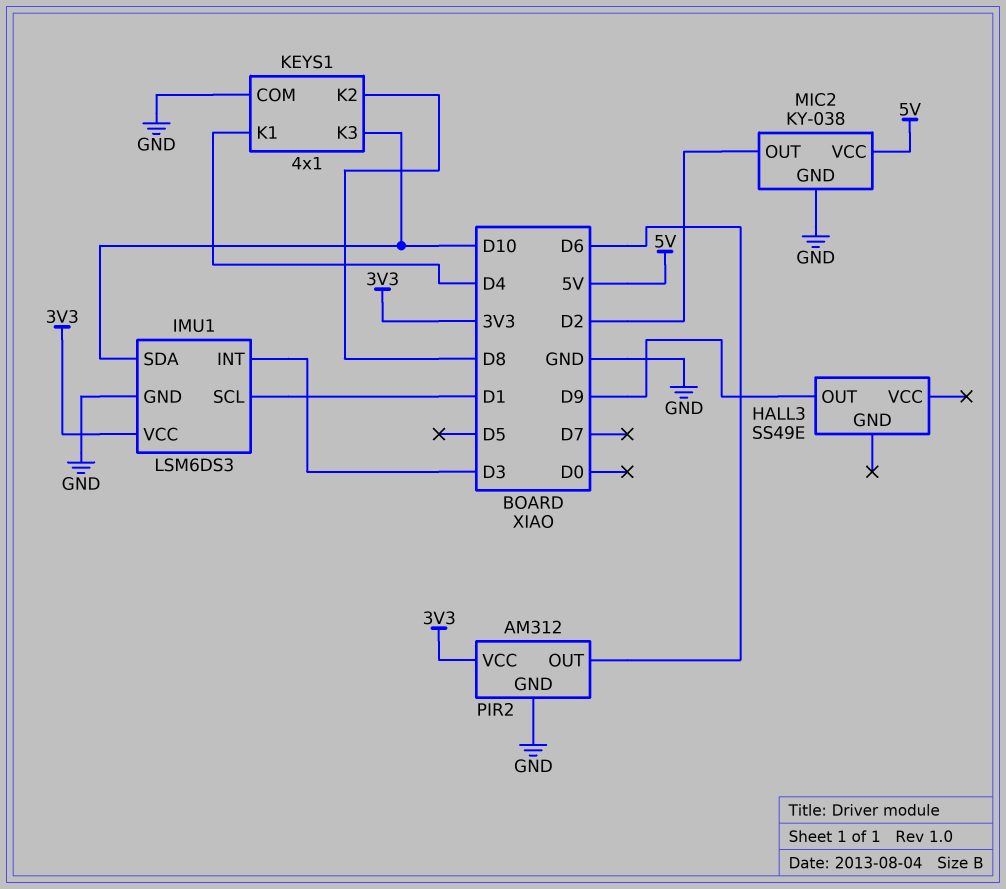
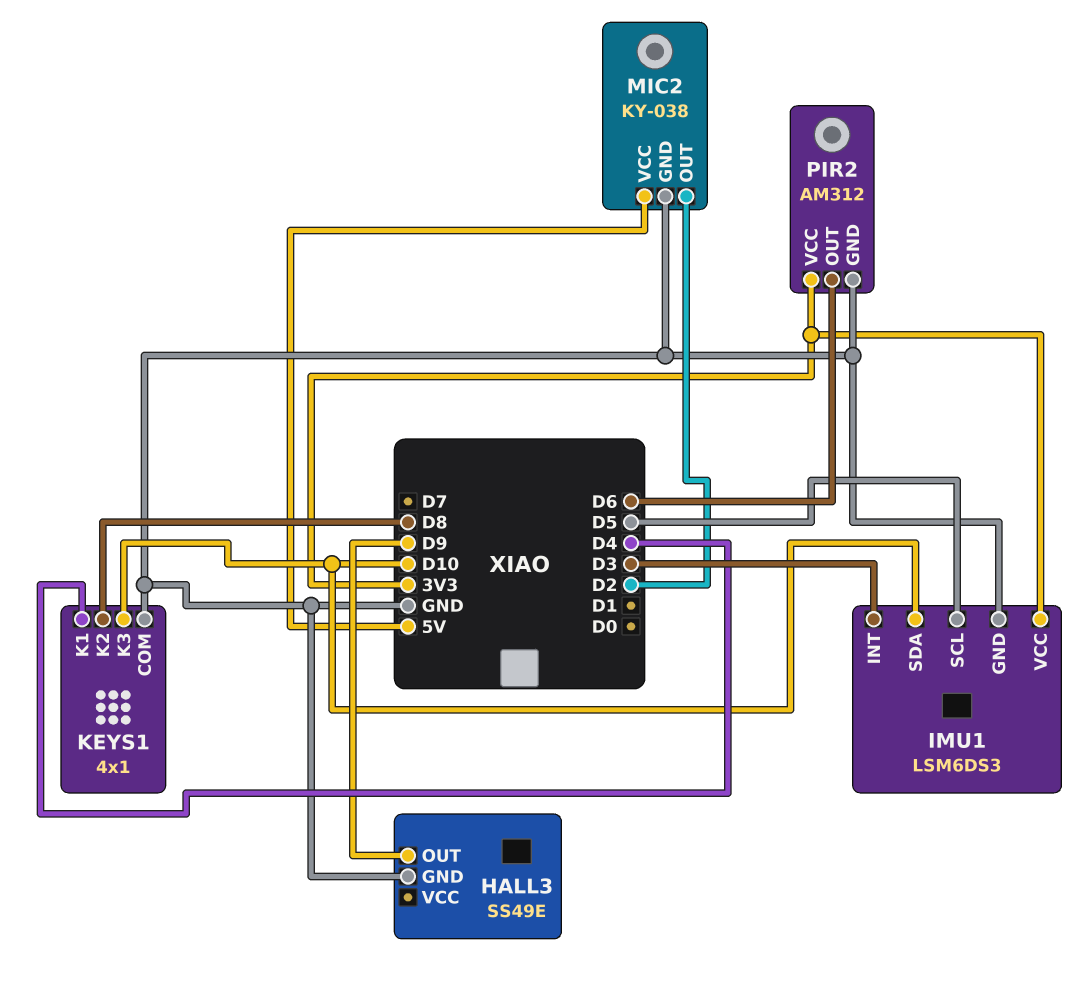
HALL3 pin GND: none -> GND
IMU1 pin SCL: D1 -> D5

